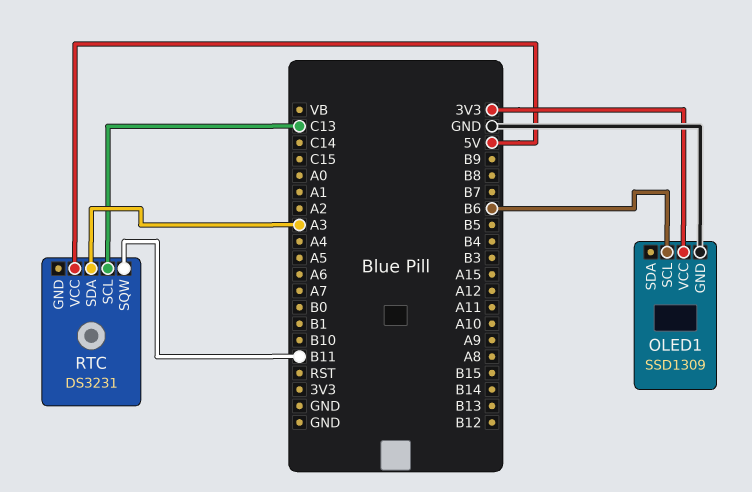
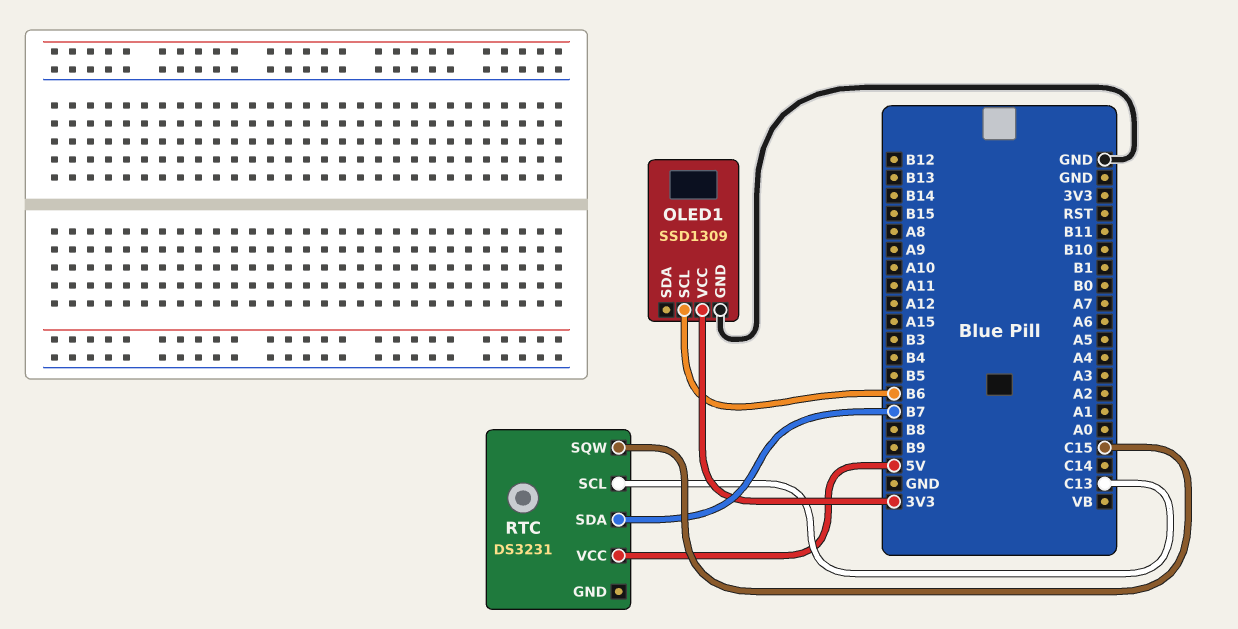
RTC pin SDA: A3 -> B7
RTC pin SQW: B11 -> C15

